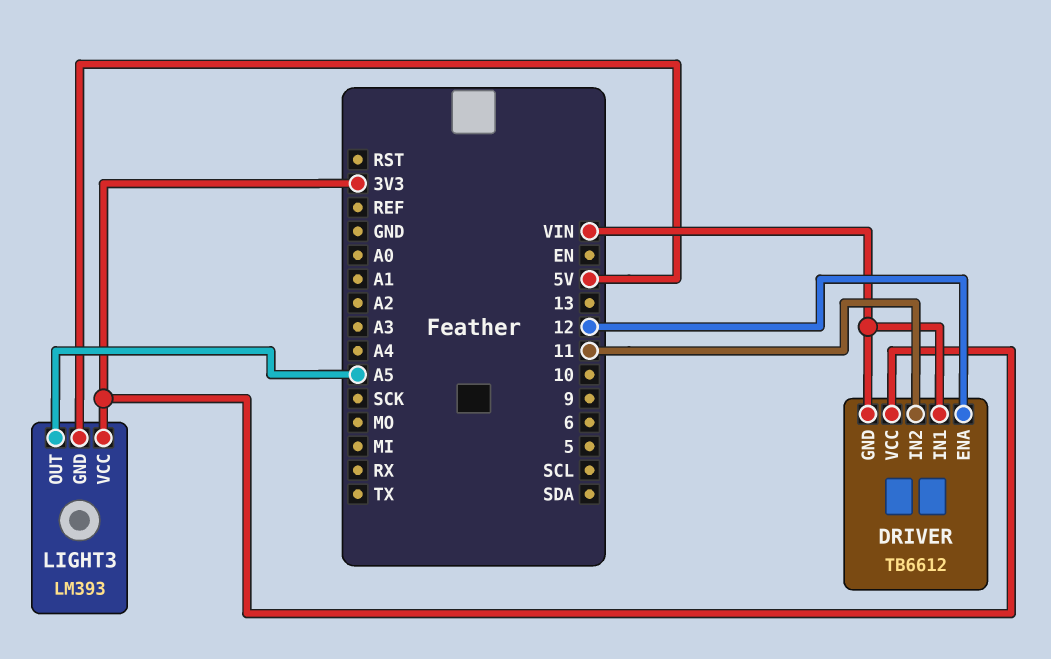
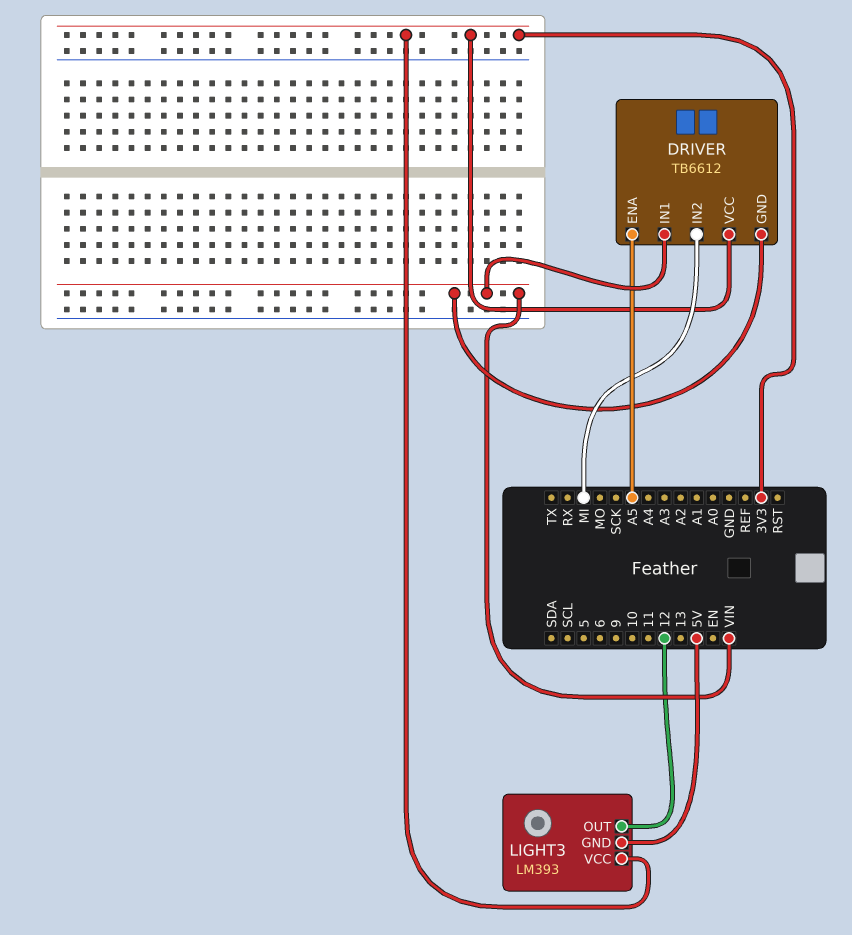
DRIVER pin ENA: 12 -> A5
DRIVER pin IN2: 11 -> MI
LIGHT3 pin OUT: A5 -> 12

